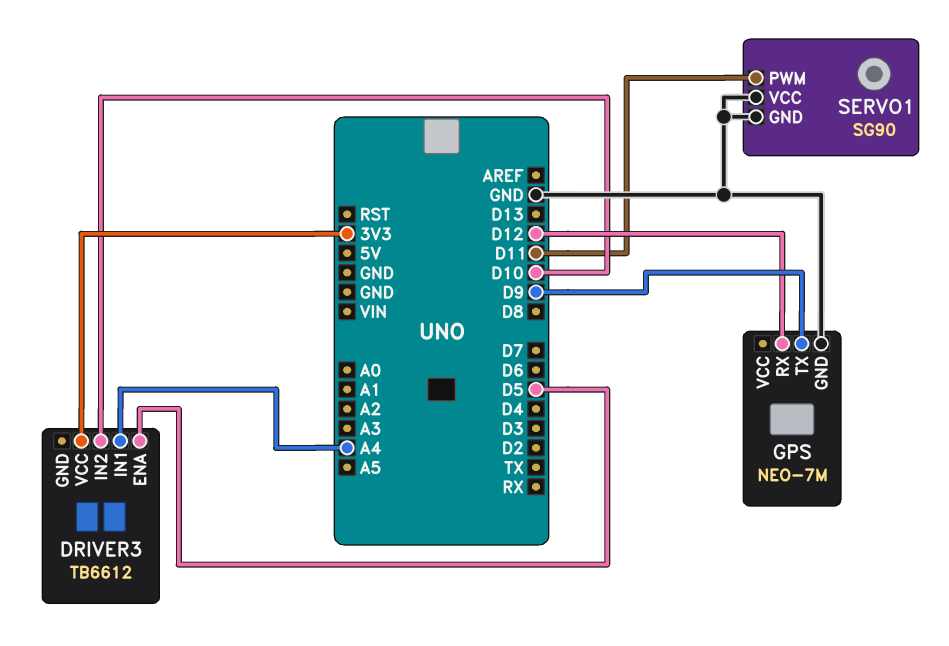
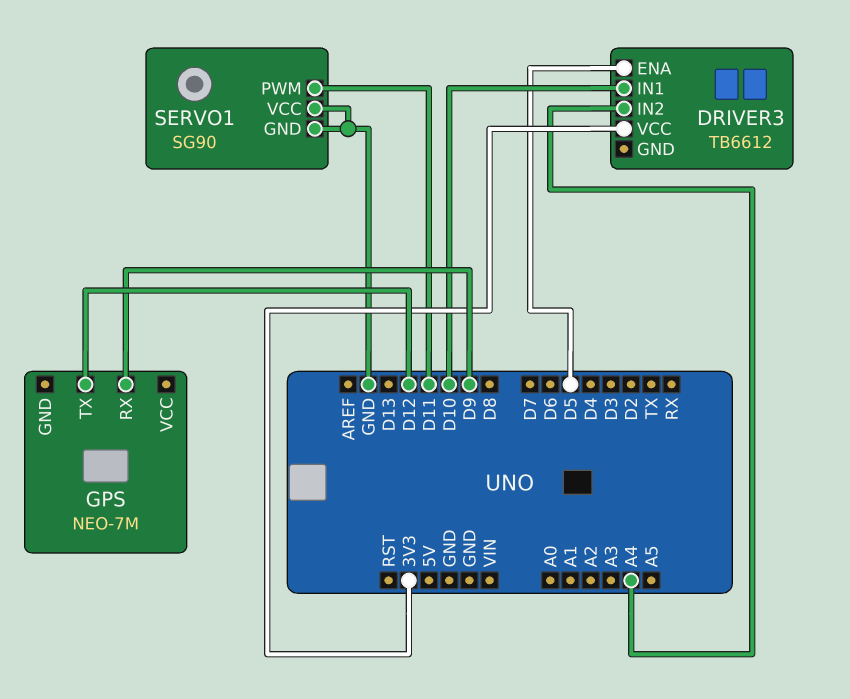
DRIVER3 pin IN1: A4 -> D10
DRIVER3 pin IN2: D10 -> A4
GPS pin GND: GND -> none
GPS pin RX: D12 -> D9
GPS pin TX: D9 -> D12

